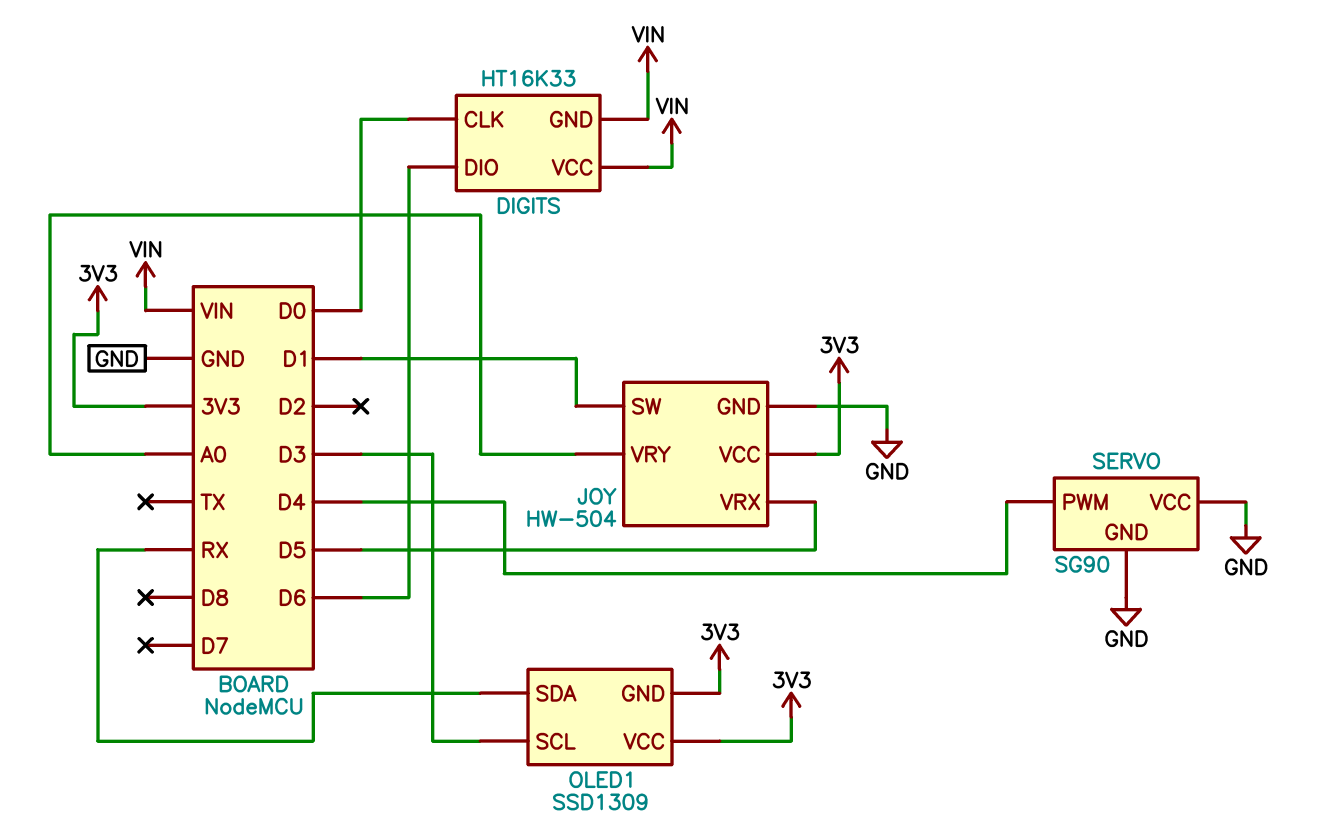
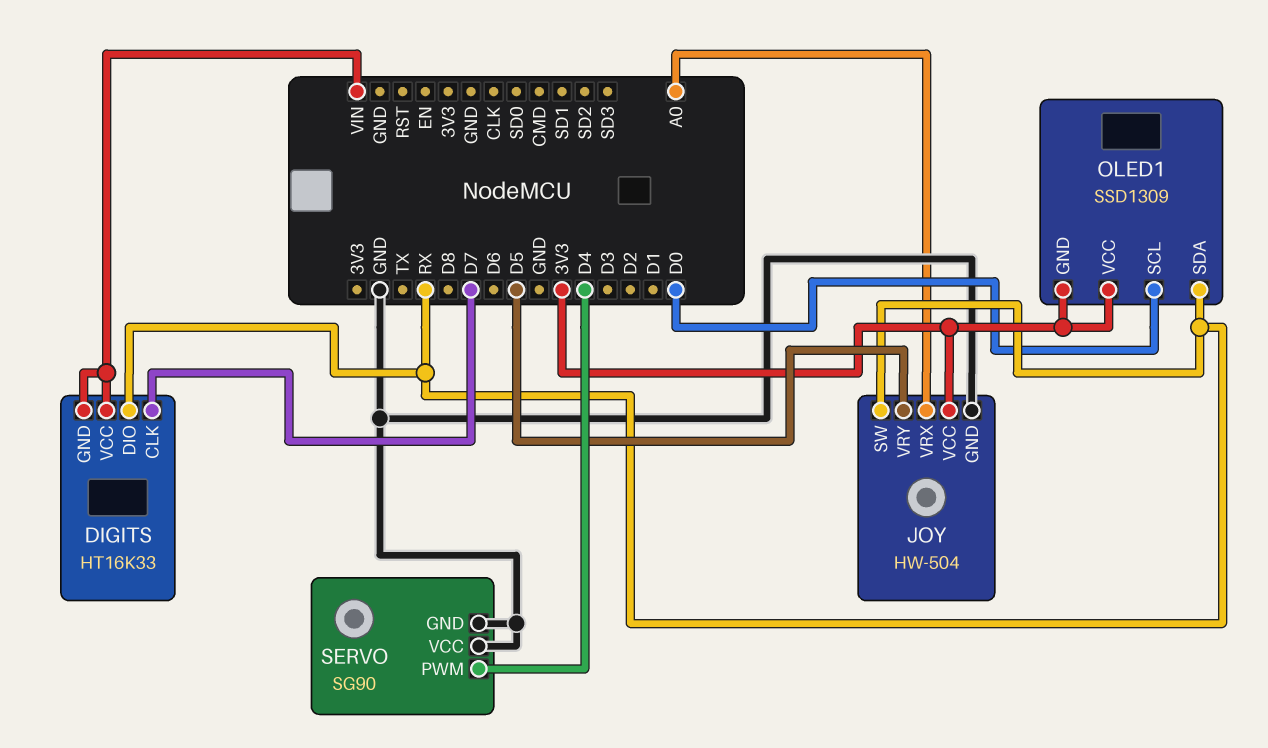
DIGITS pin CLK: D0 -> D7
DIGITS pin DIO: D6 -> RX
JOY pin SW: D1 -> RX
JOY pin VRX: D5 -> A0
JOY pin VRY: A0 -> D5
OLED1 pin SCL: D3 -> D0

